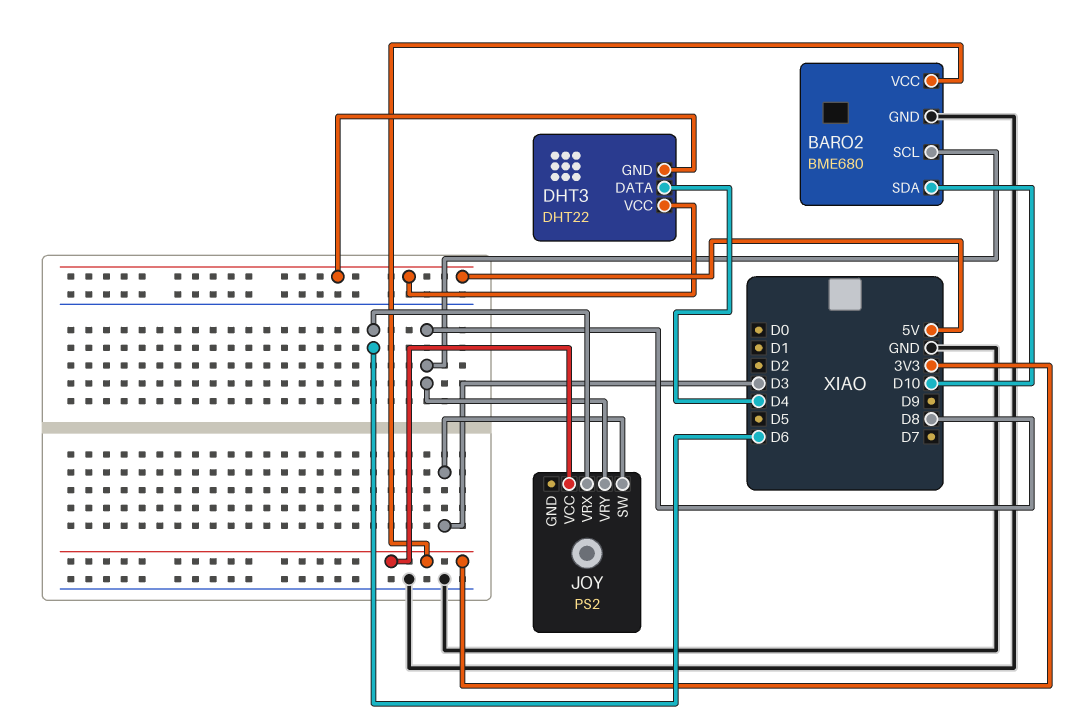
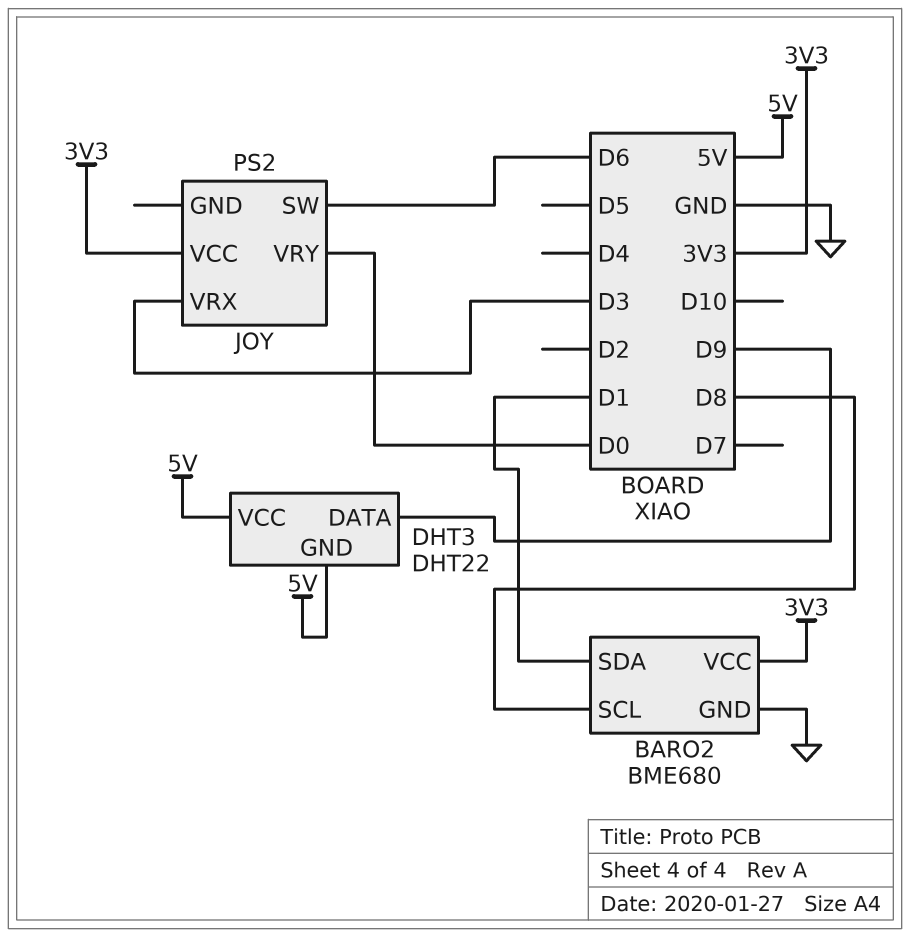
BARO2 pin SDA: D10 -> D1
DHT3 pin DATA: D4 -> D9
JOY pin SW: D3 -> D6
JOY pin VRX: D6 -> D3
JOY pin VRY: D8 -> D0

